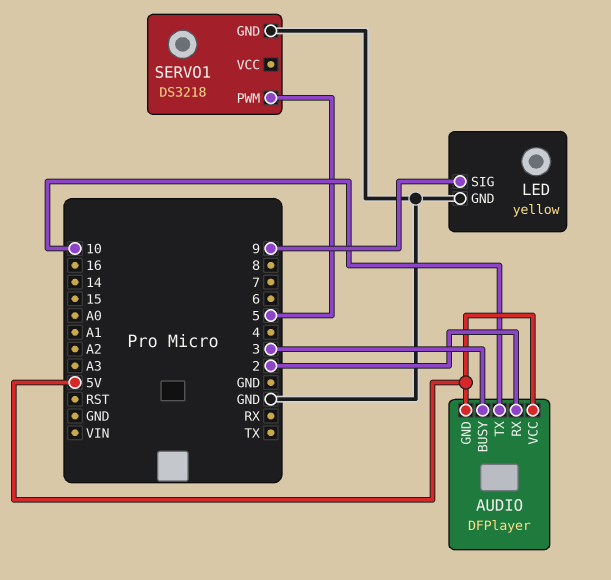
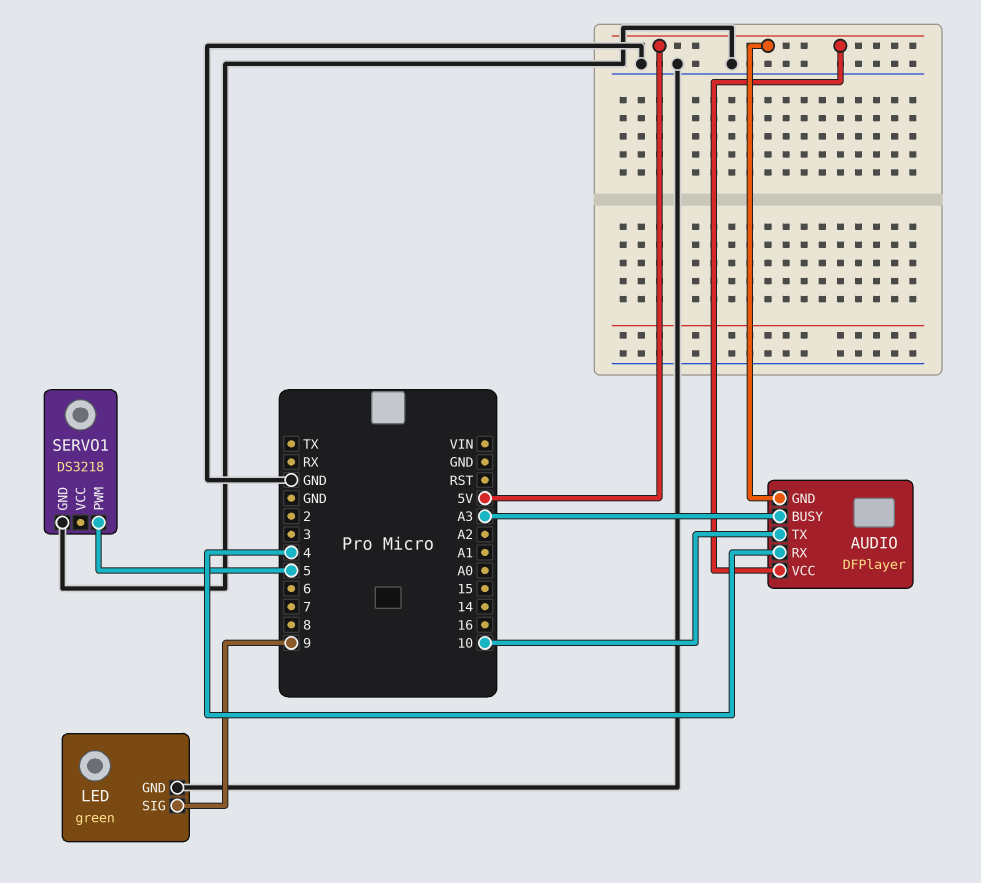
AUDIO pin BUSY: 3 -> A3
AUDIO pin RX: 2 -> 4
LED: yellow -> green

